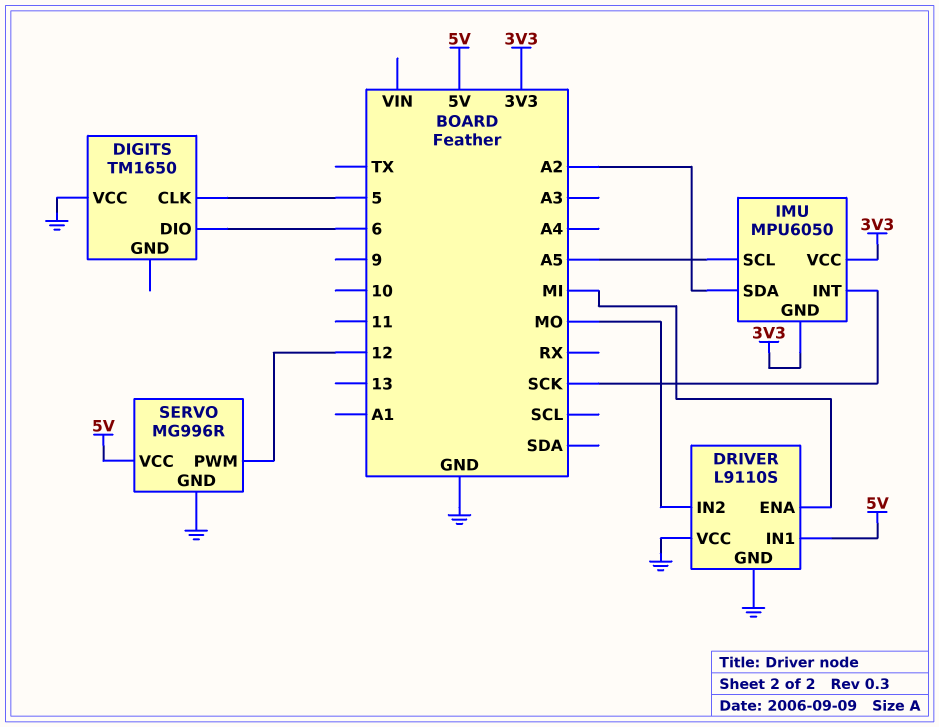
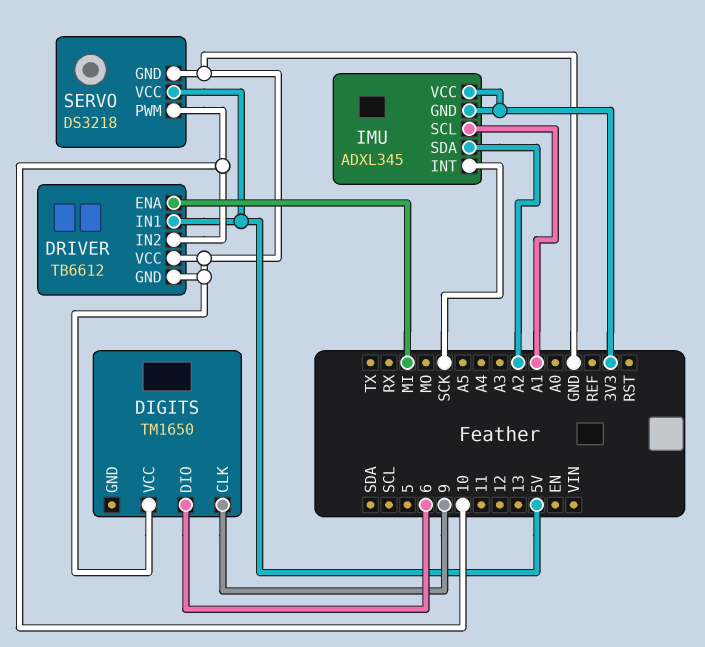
DIGITS pin CLK: 5 -> 9
DRIVER: L9110S -> TB6612
DRIVER pin IN2: MO -> 10
IMU: MPU6050 -> ADXL345
IMU pin SCL: A5 -> A1
SERVO: MG996R -> DS3218
SERVO pin PWM: 12 -> 10

